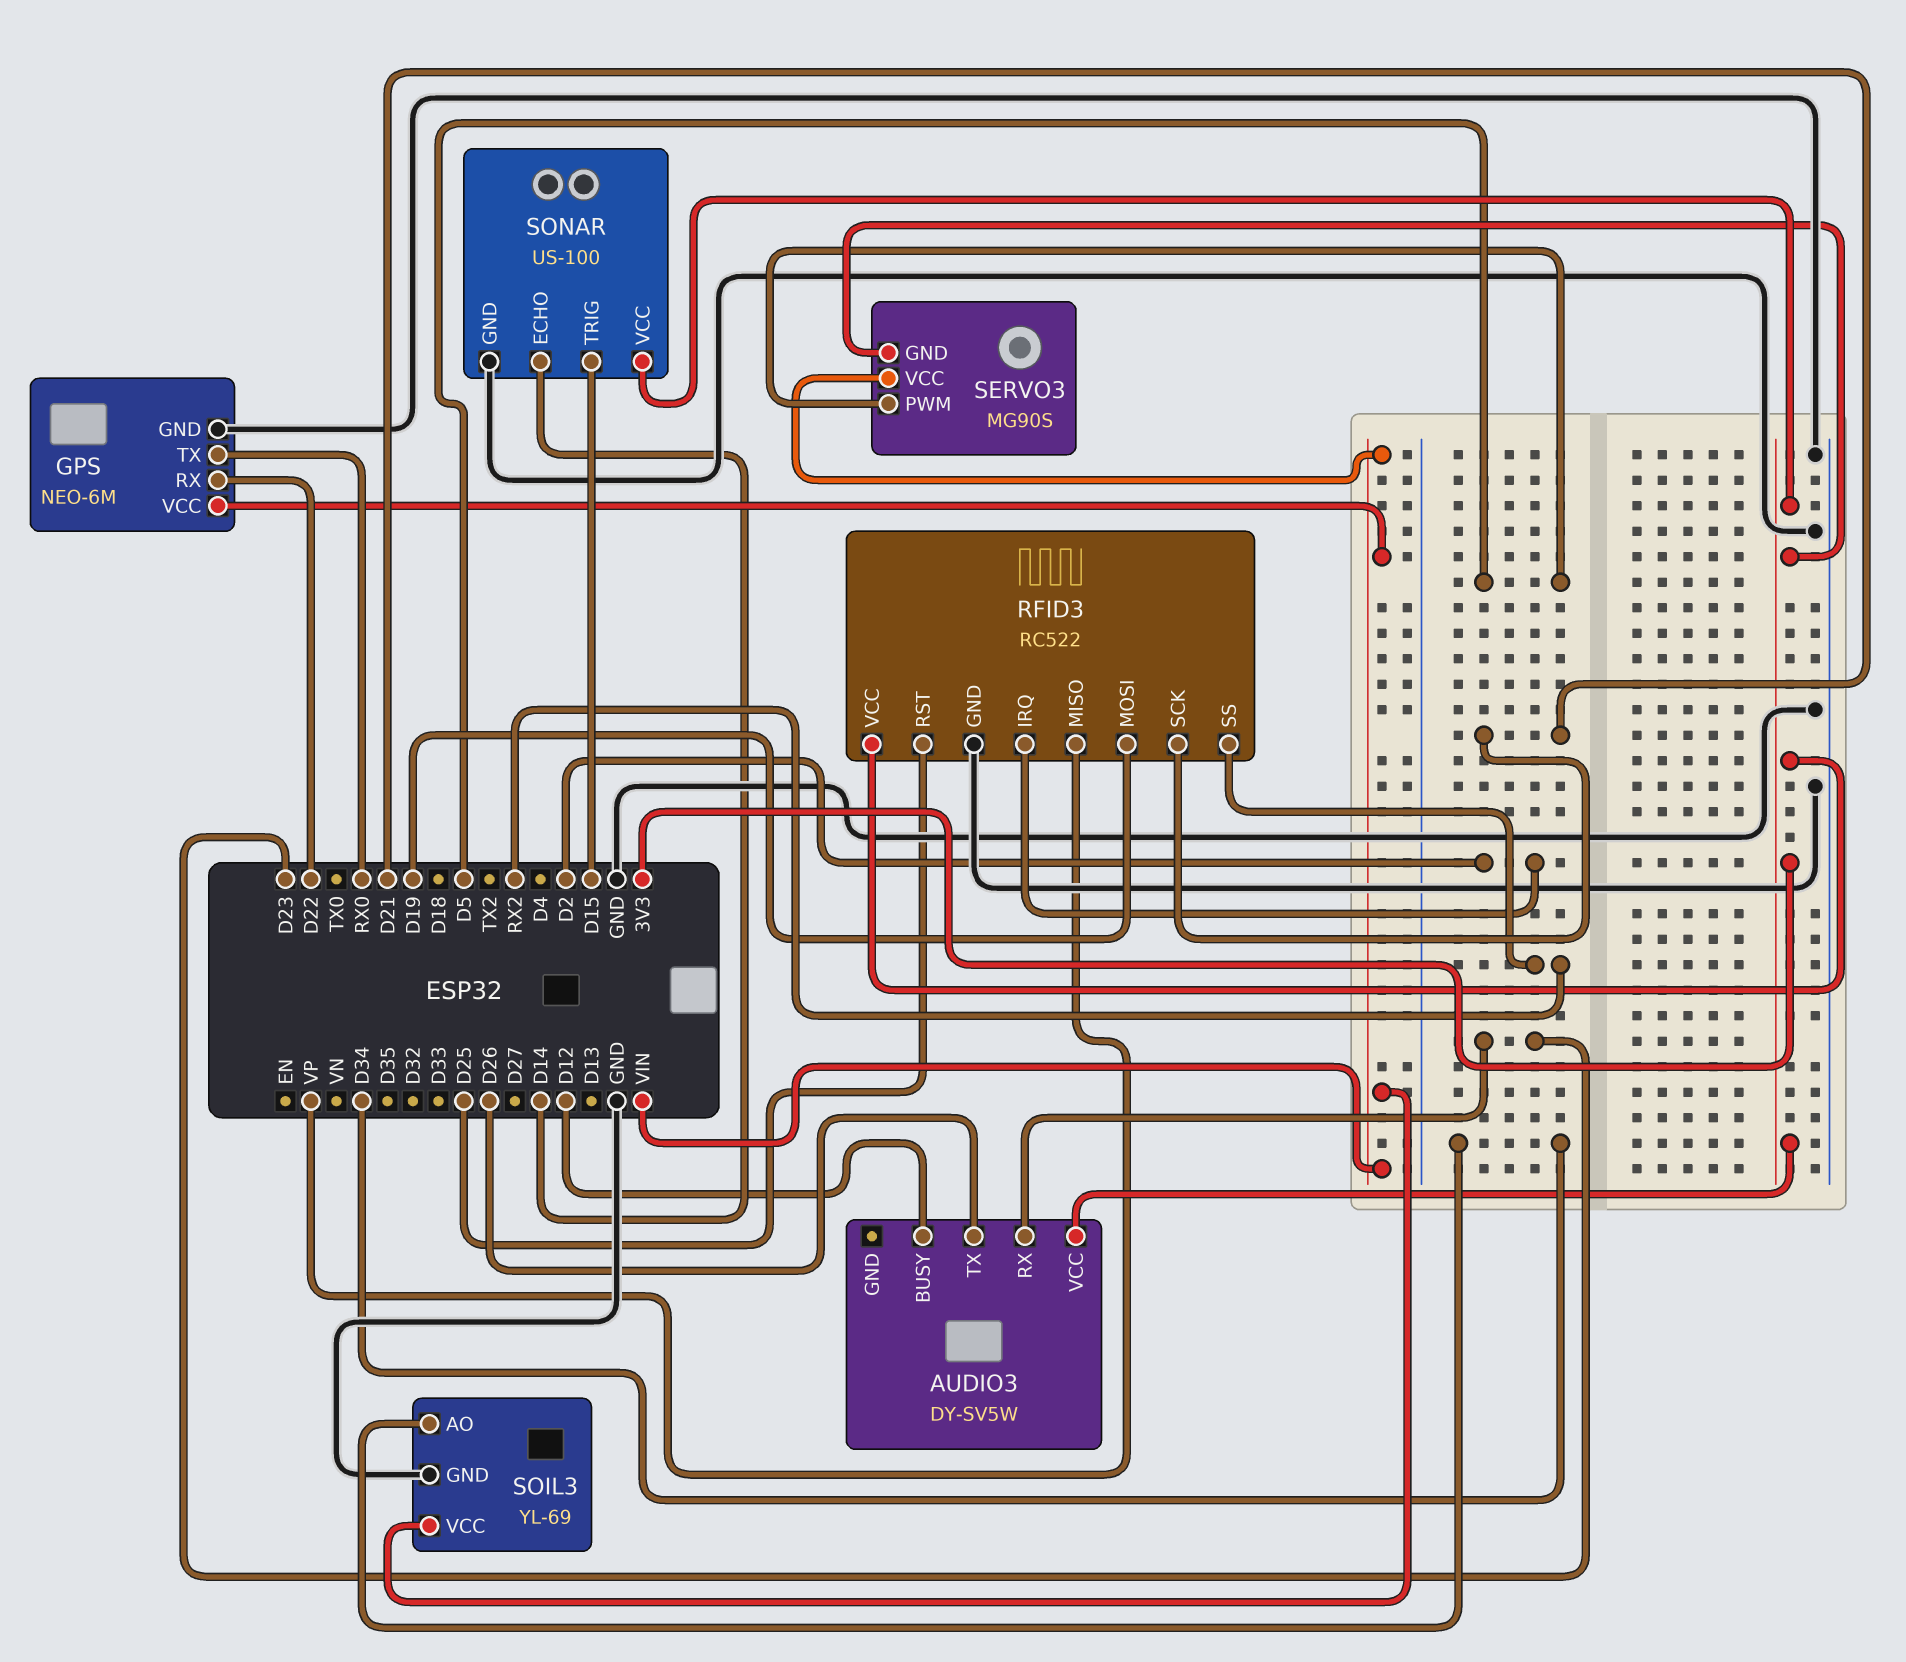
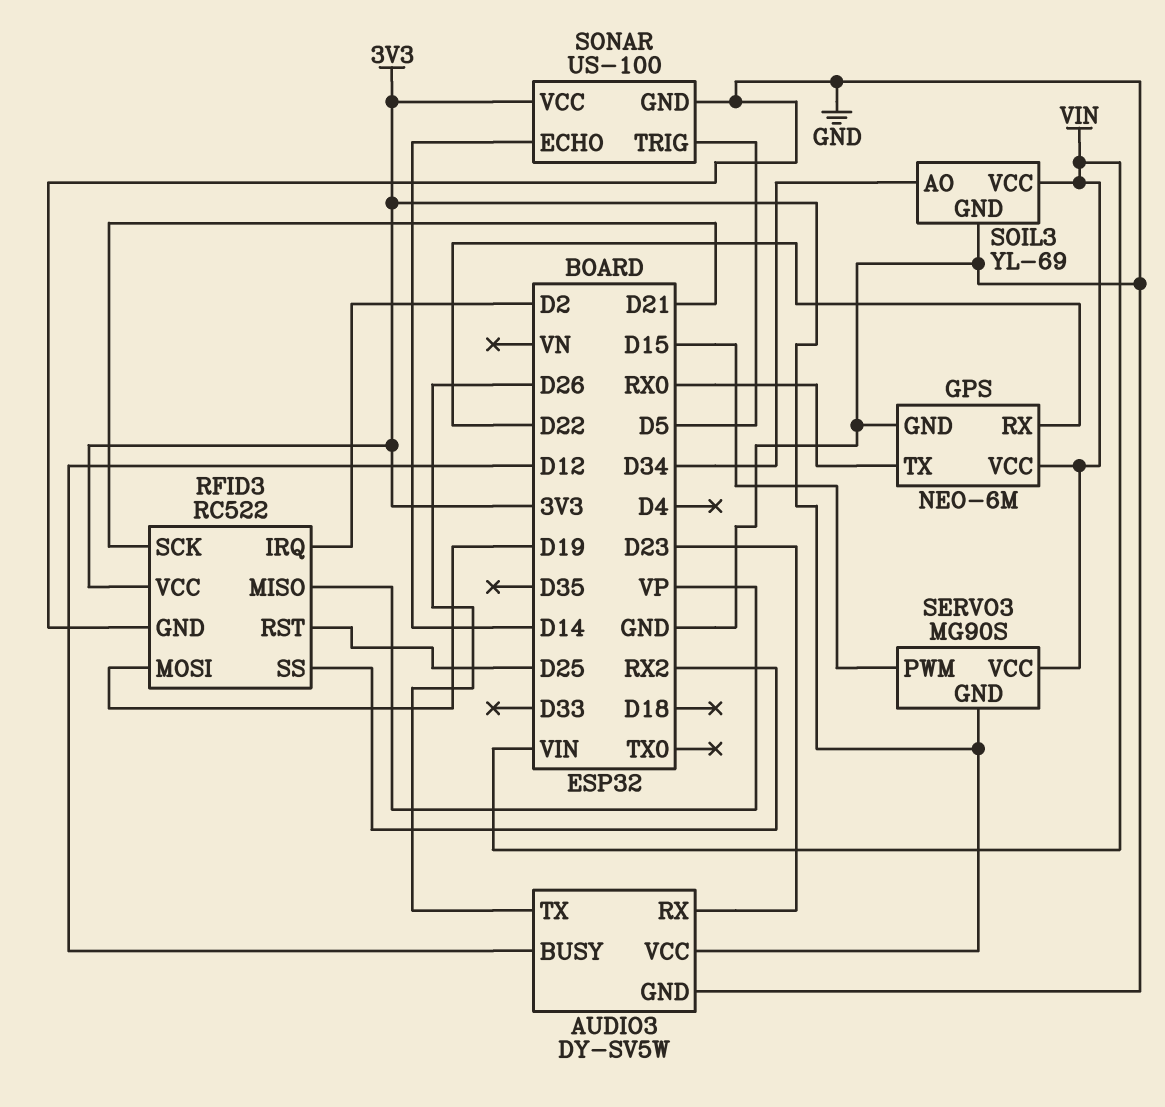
AUDIO3 pin GND: none -> GND
SERVO3 pin PWM: D5 -> D15
SONAR pin TRIG: D15 -> D5

